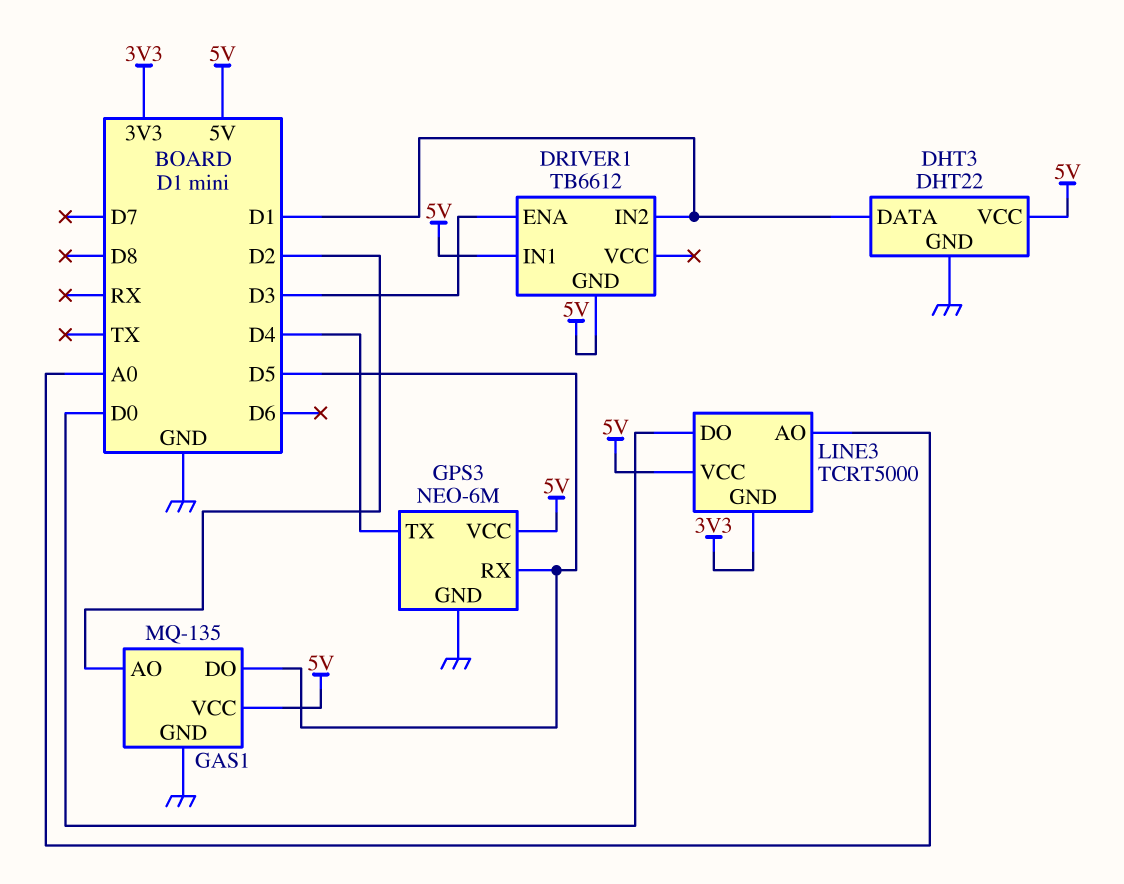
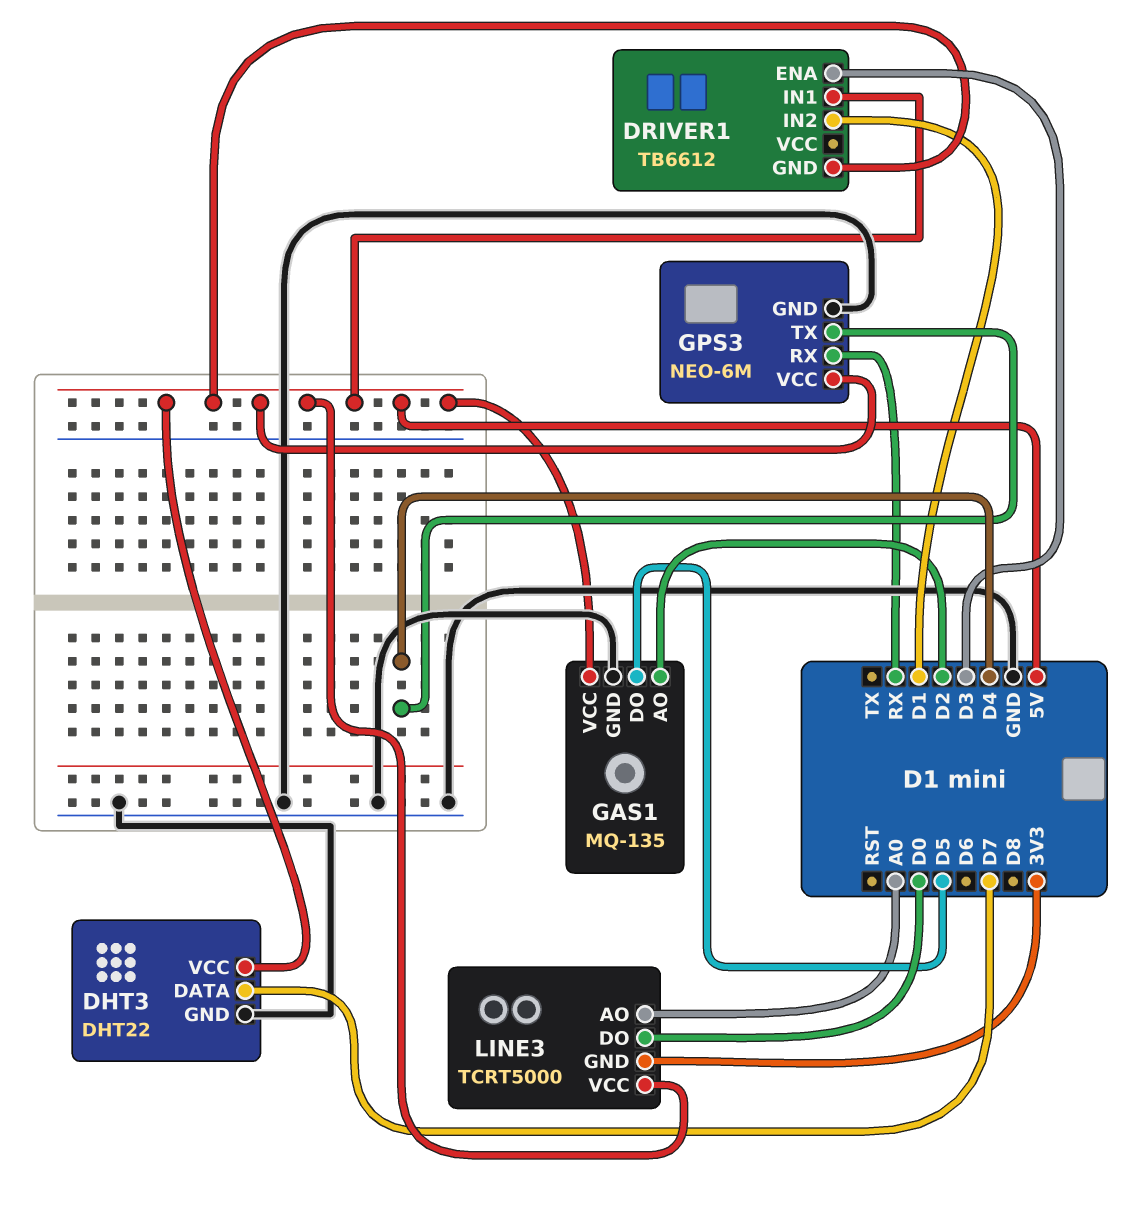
DHT3 pin DATA: D1 -> D7
GPS3 pin RX: D5 -> RX

